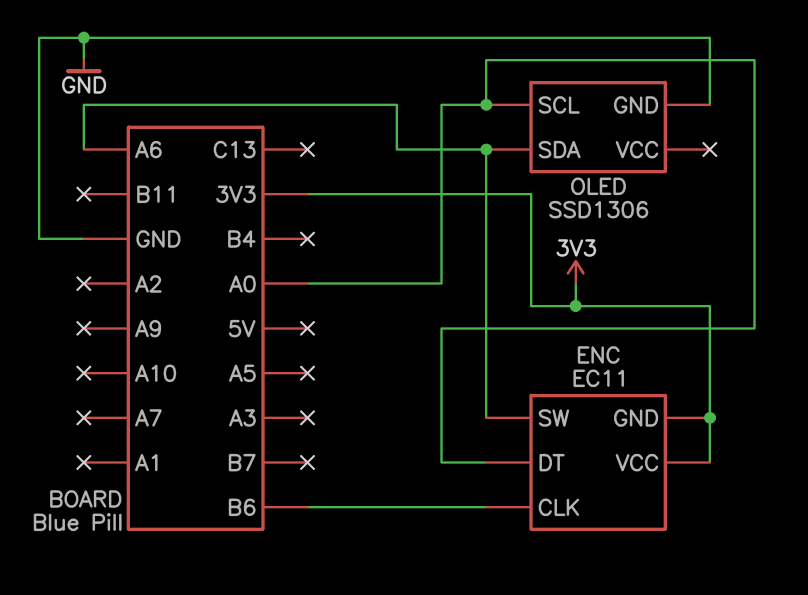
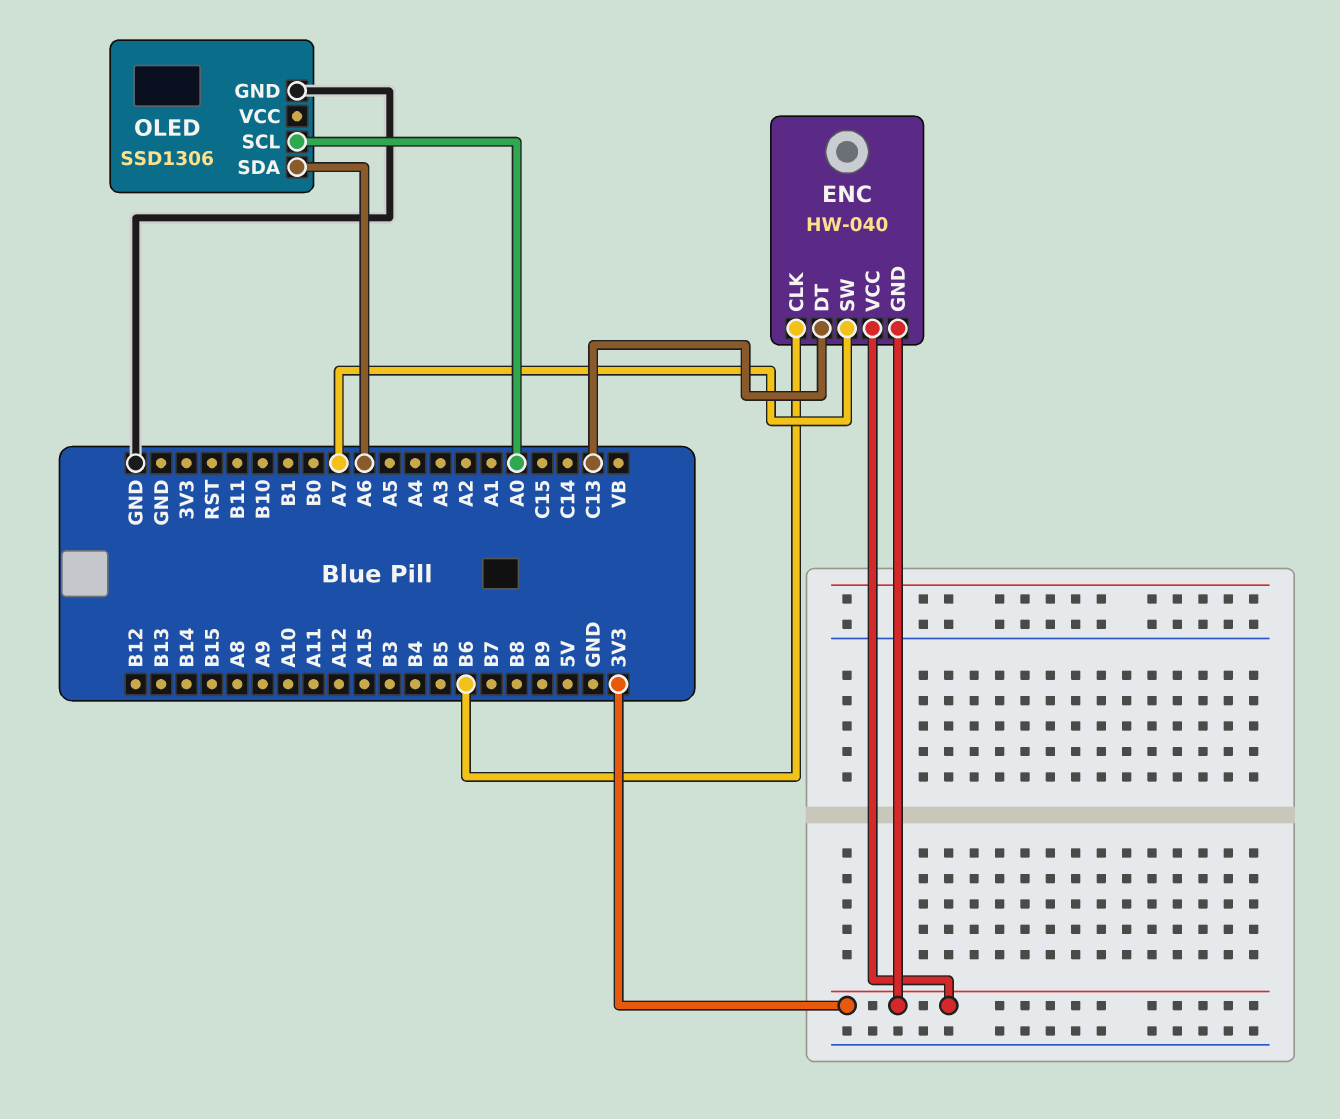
ENC: EC11 -> HW-040
ENC pin DT: A0 -> C13
ENC pin SW: A6 -> A7

